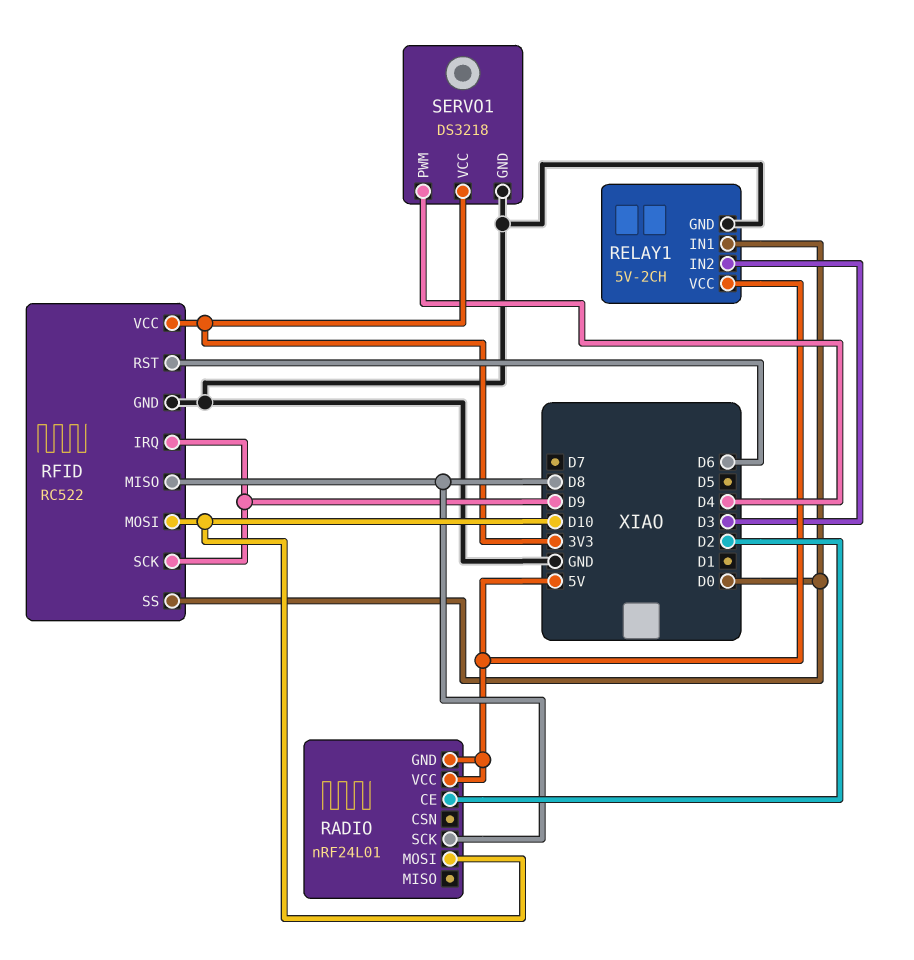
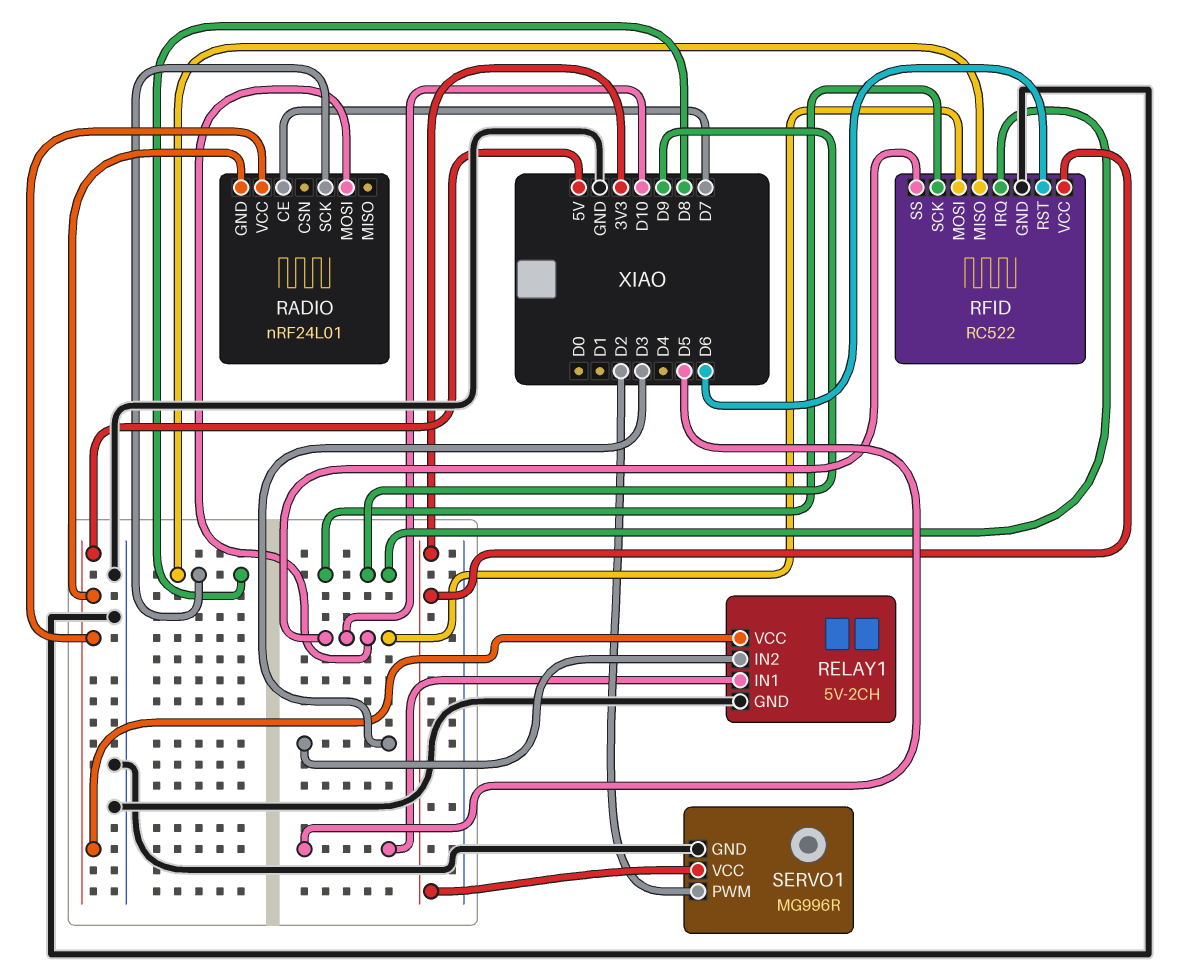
RADIO pin CE: D2 -> D7
RELAY1 pin IN1: D0 -> D5
RFID pin SS: D0 -> D10
SERVO1: DS3218 -> MG996R
SERVO1 pin PWM: D4 -> D2

